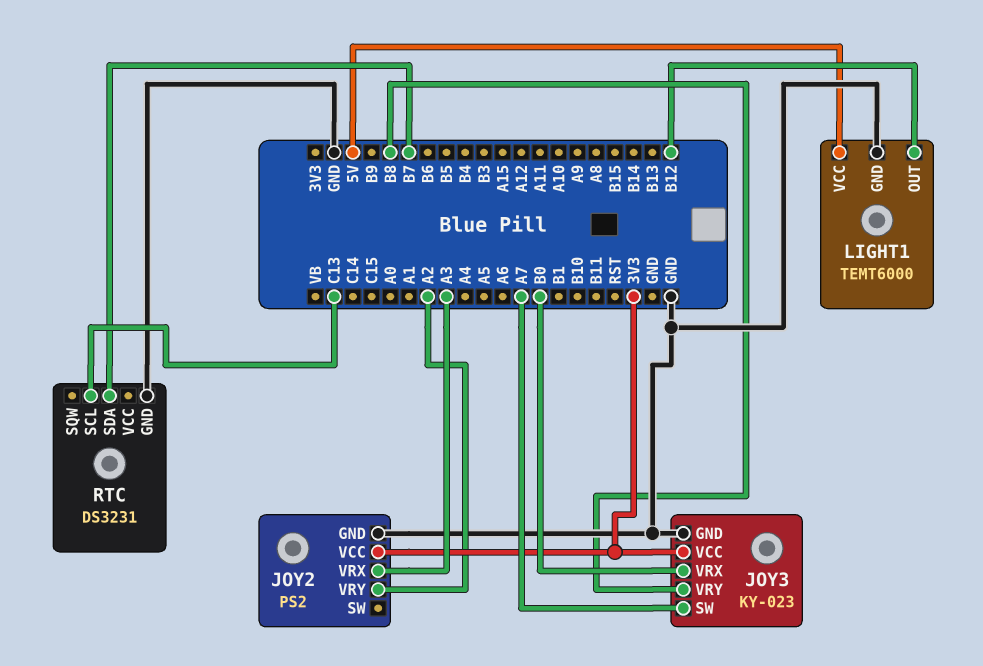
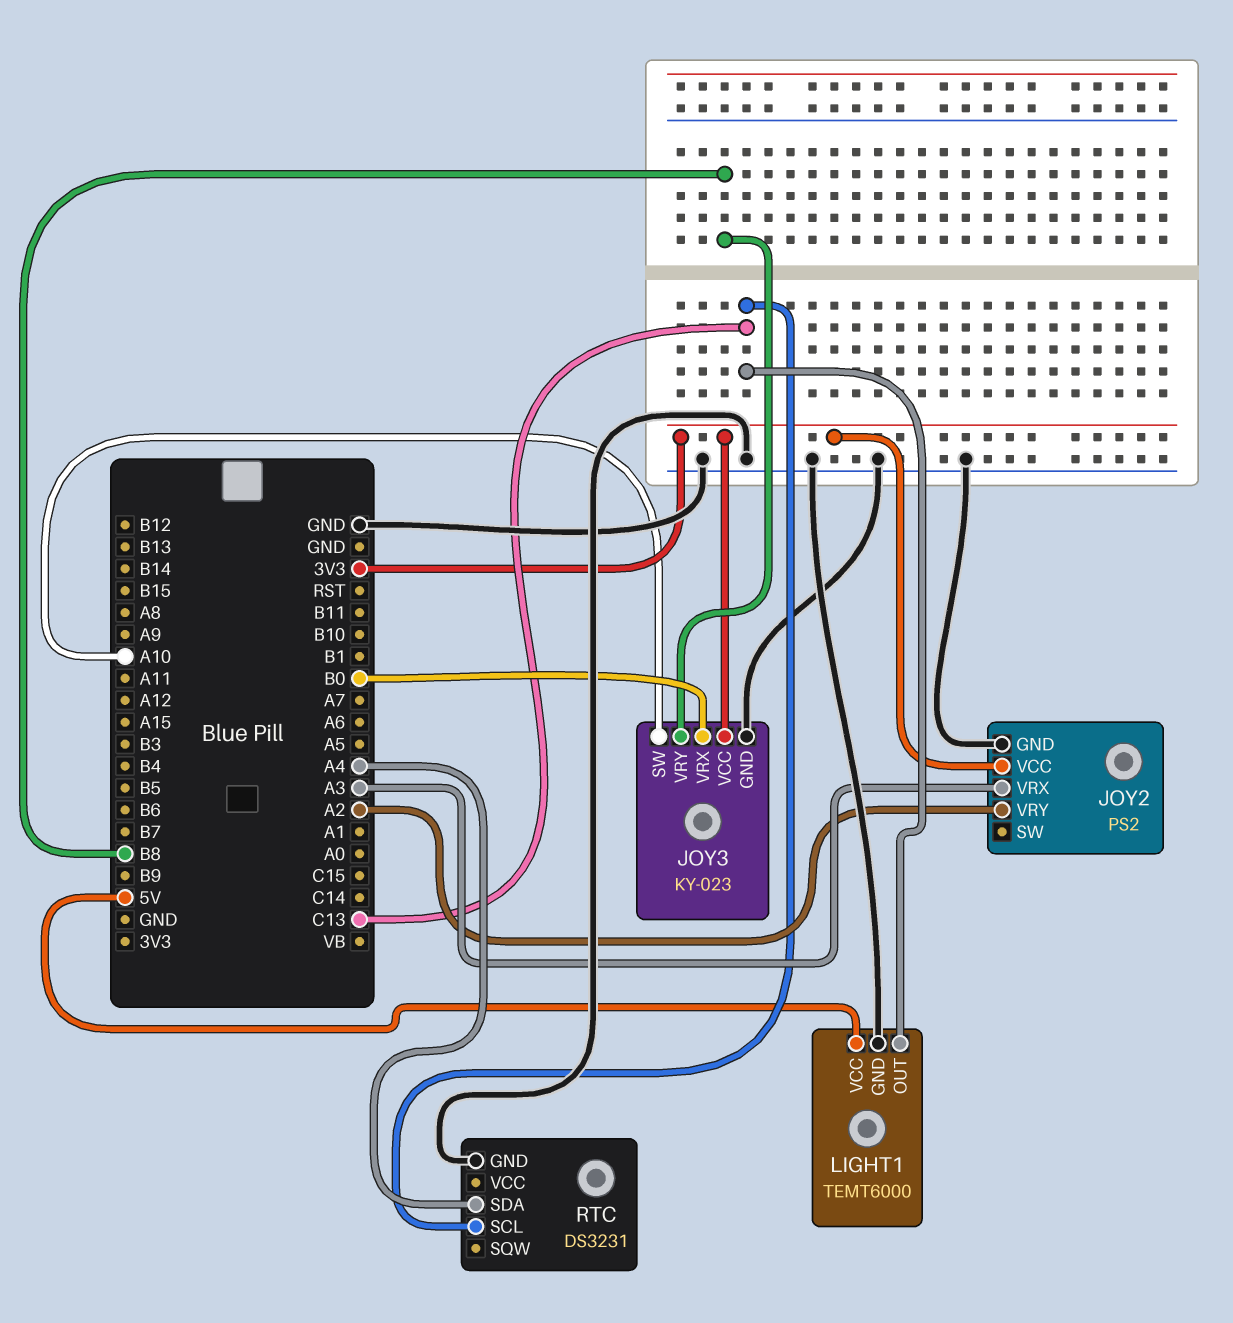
JOY3 pin SW: A7 -> A10
LIGHT1 pin OUT: B12 -> C13
RTC pin SDA: B7 -> A4

